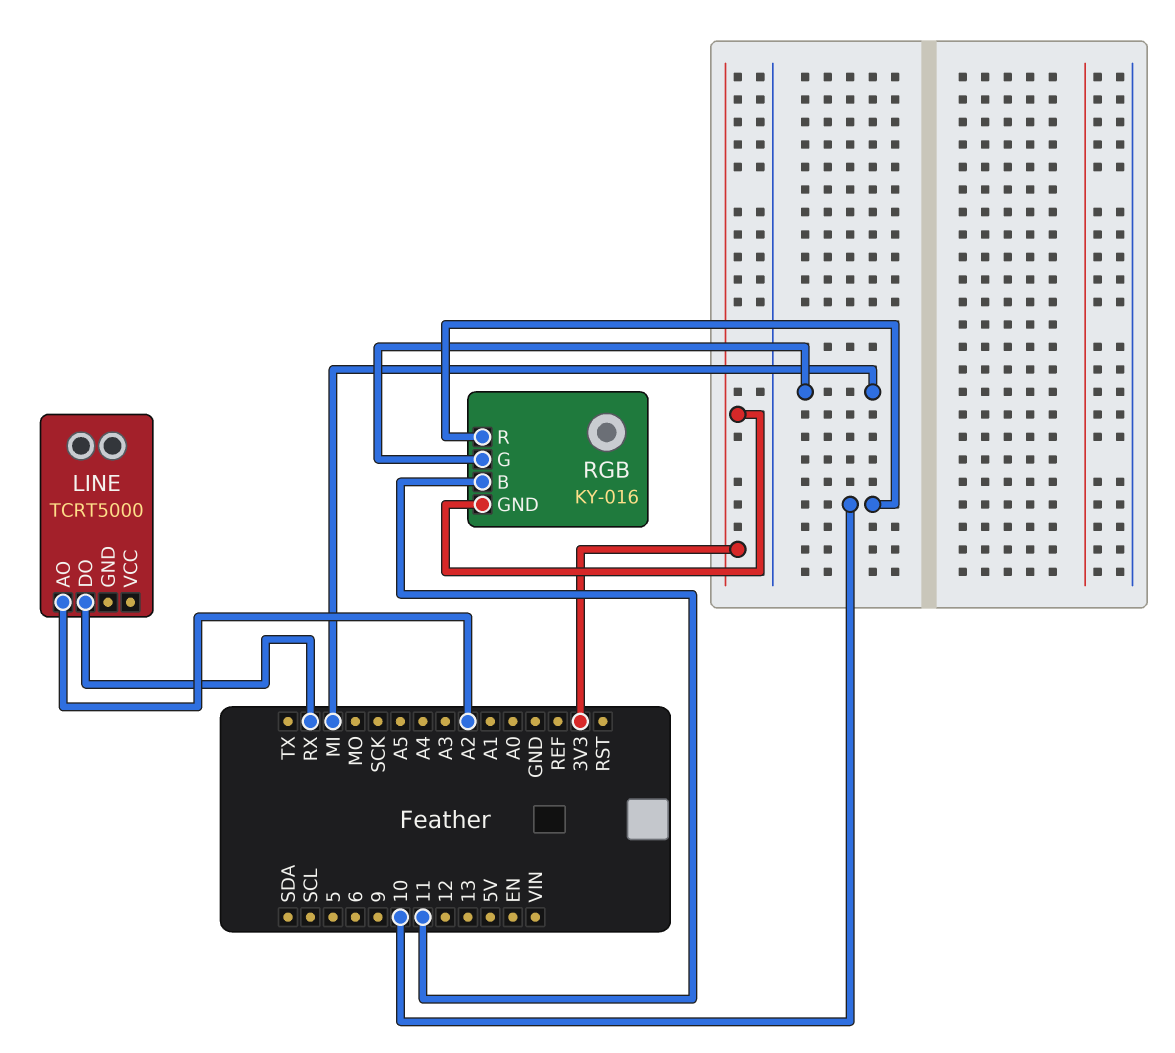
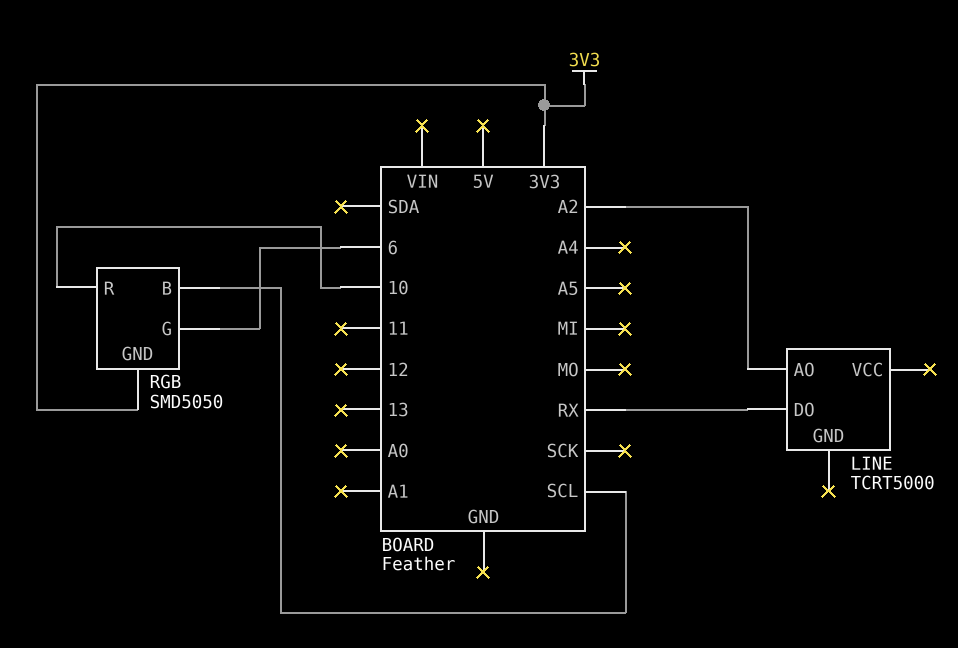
RGB: KY-016 -> SMD5050
RGB pin B: 11 -> SCL
RGB pin G: MI -> 6

